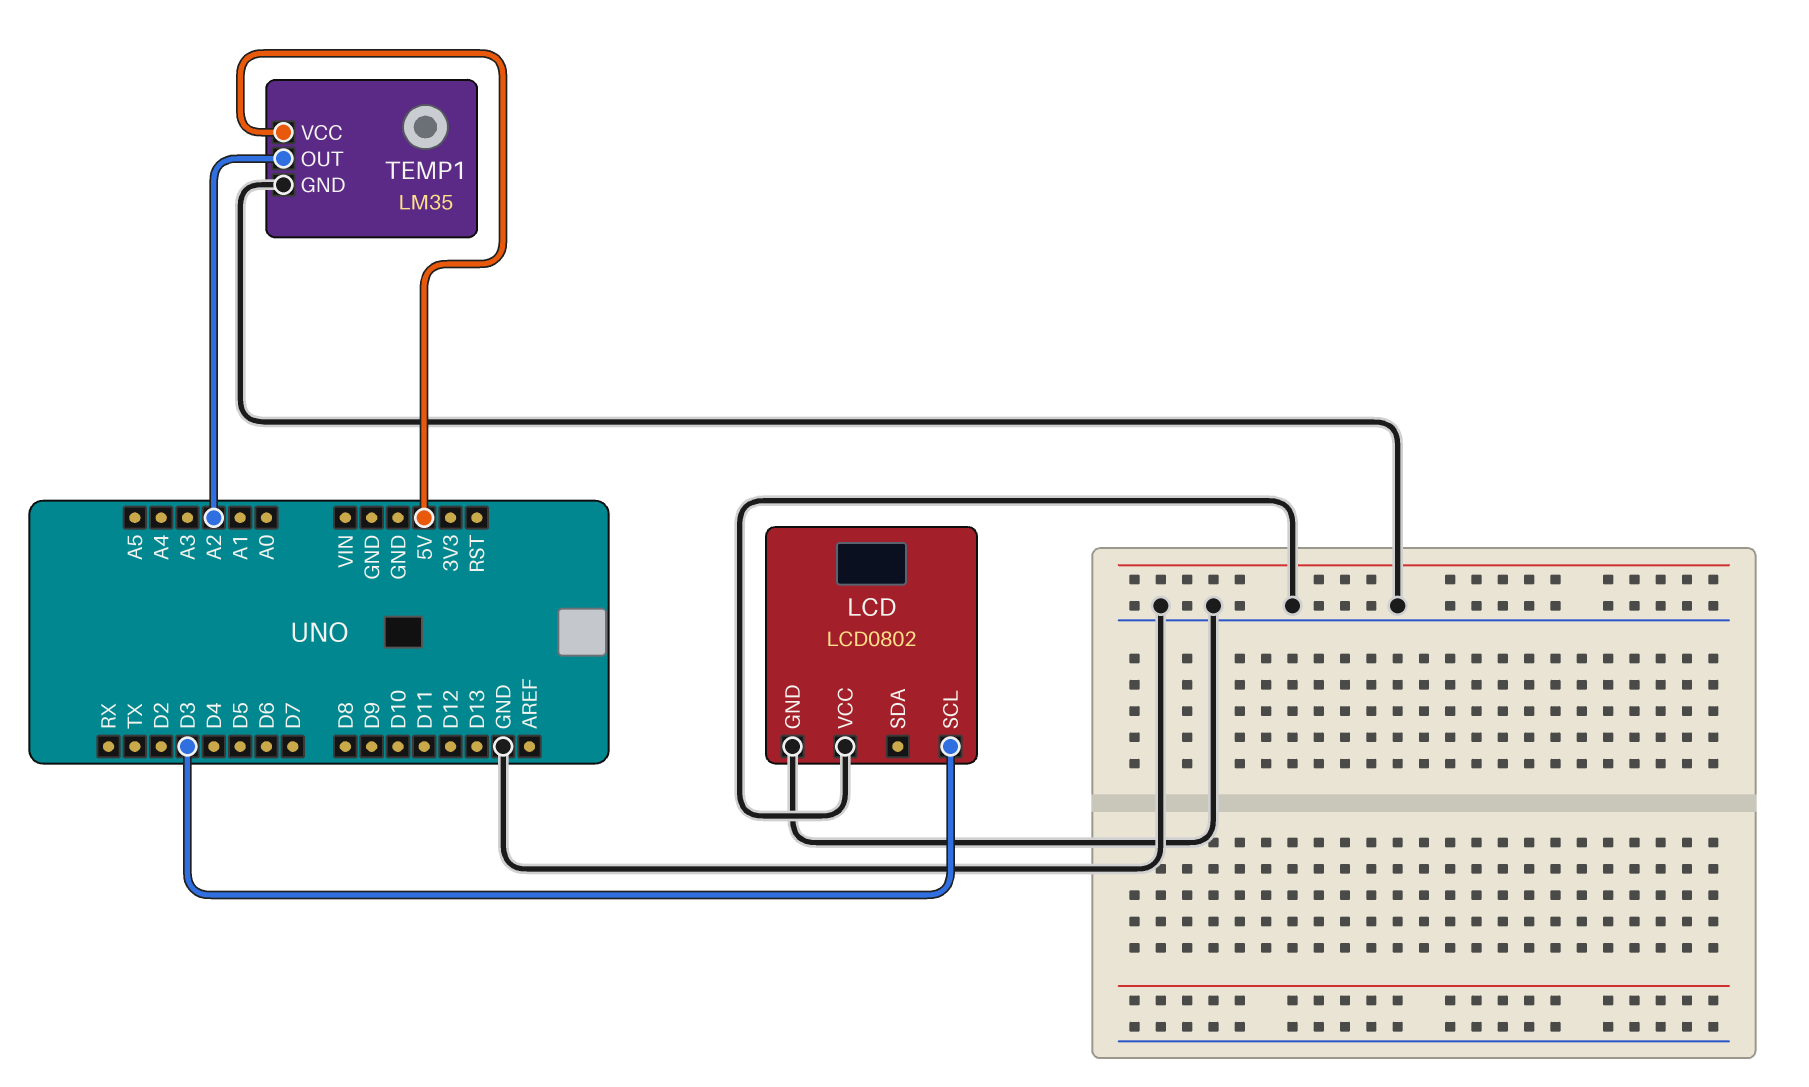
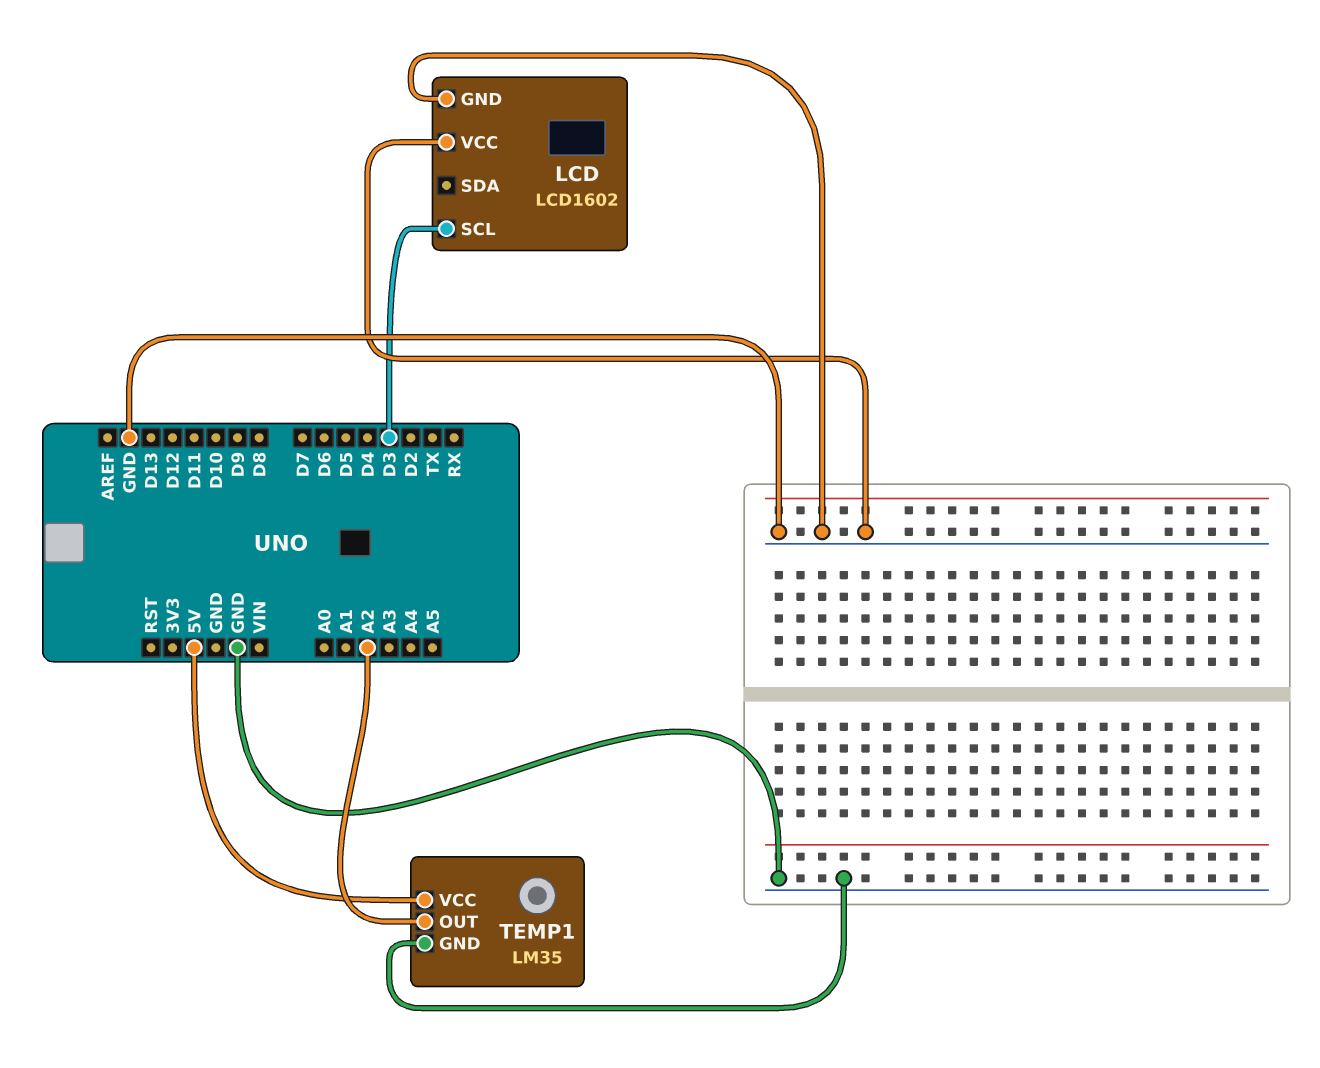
LCD: LCD0802 -> LCD1602

